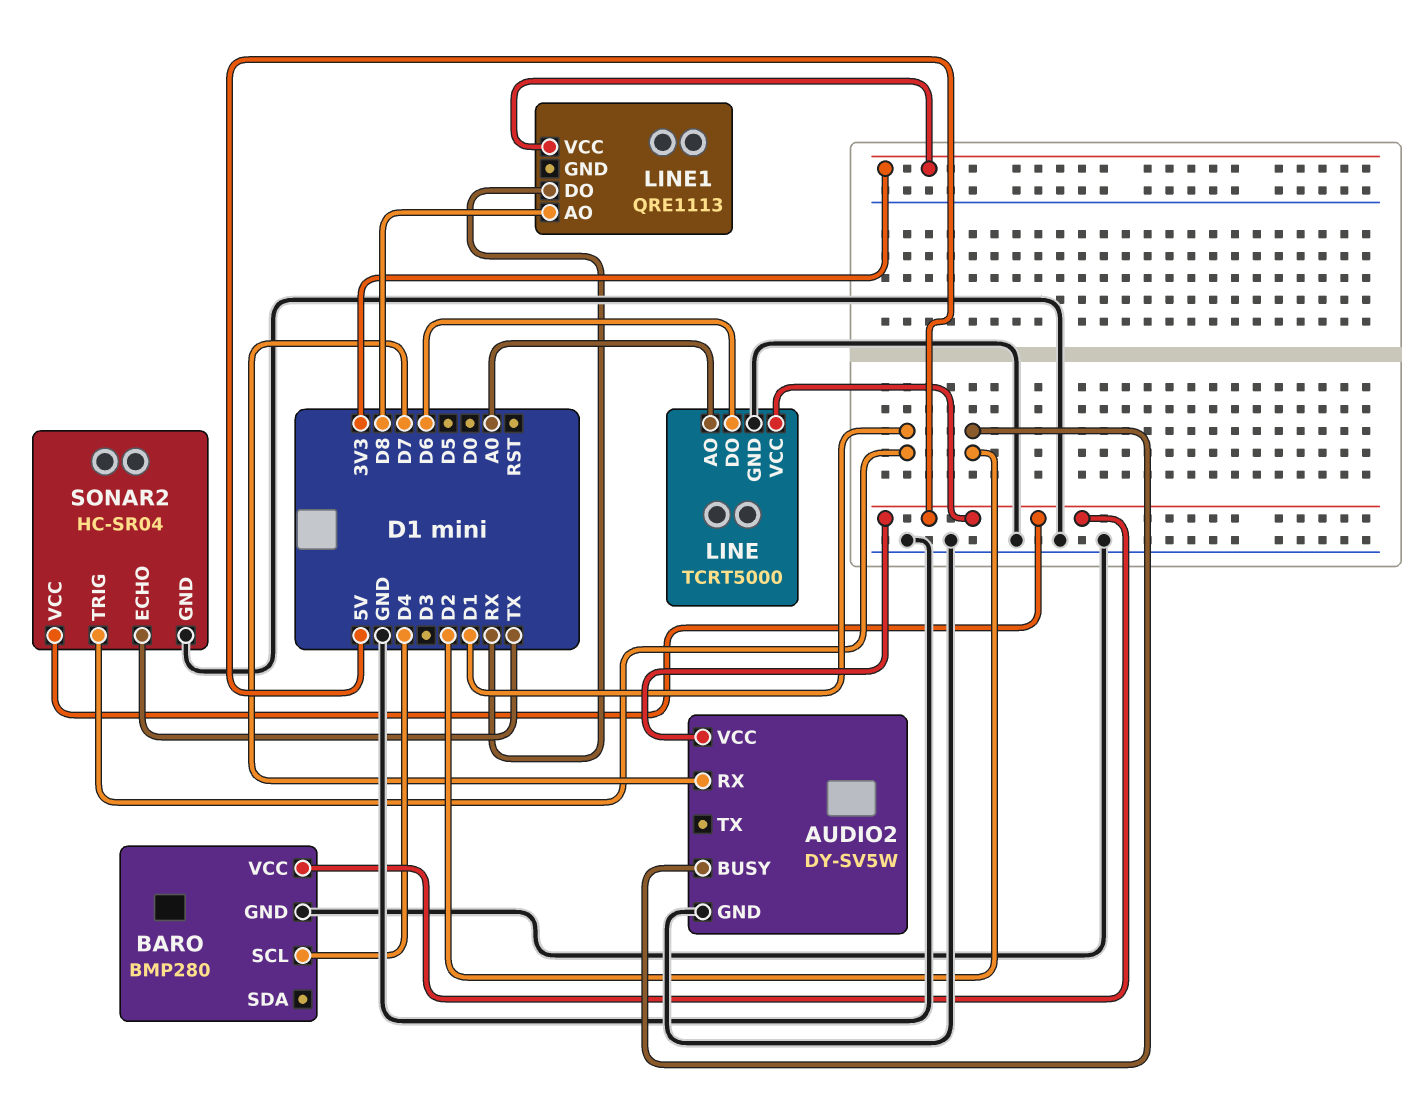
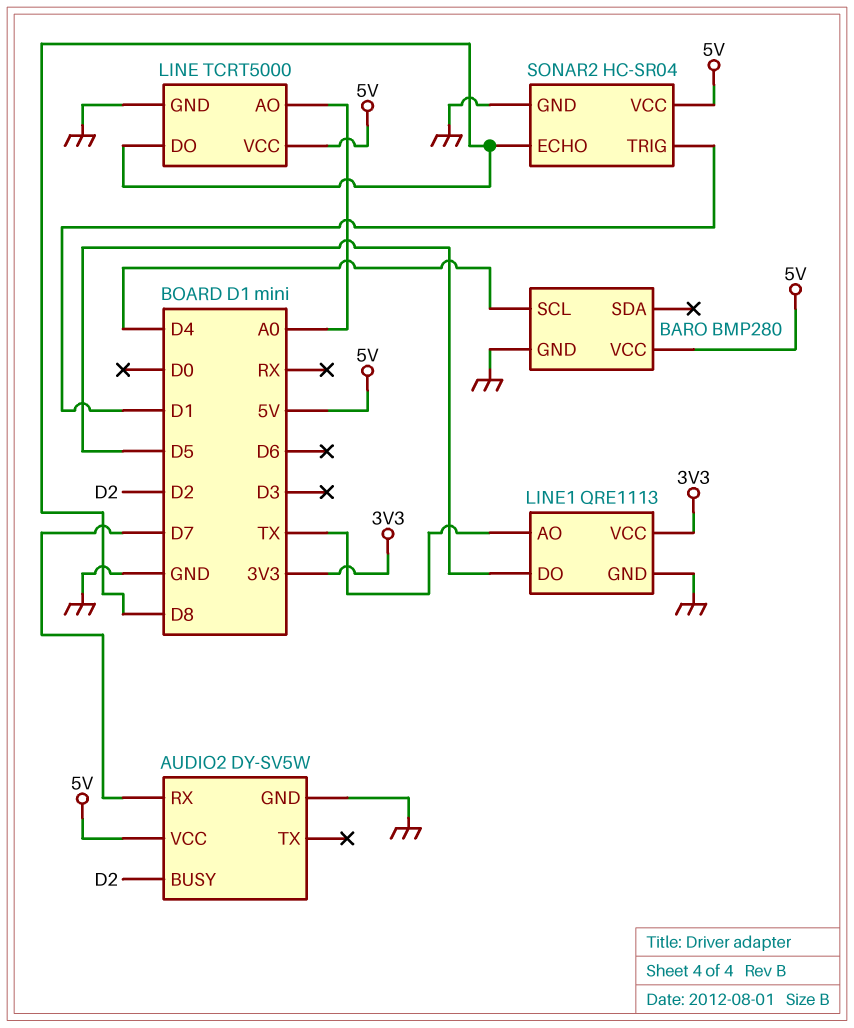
LINE pin DO: D6 -> D8
LINE1 pin AO: D8 -> TX
LINE1 pin DO: RX -> D5
LINE1 pin GND: none -> GND
SONAR2 pin ECHO: TX -> D8

